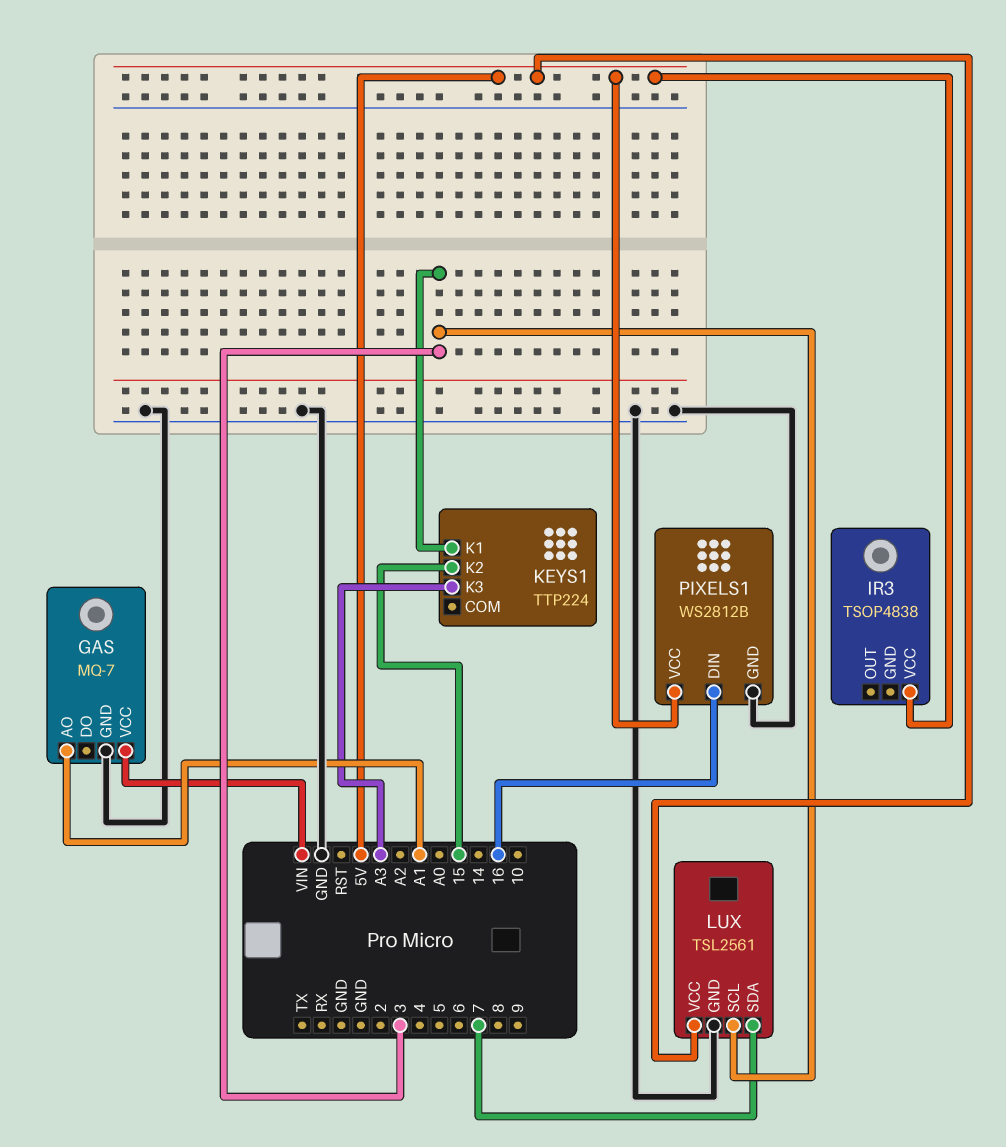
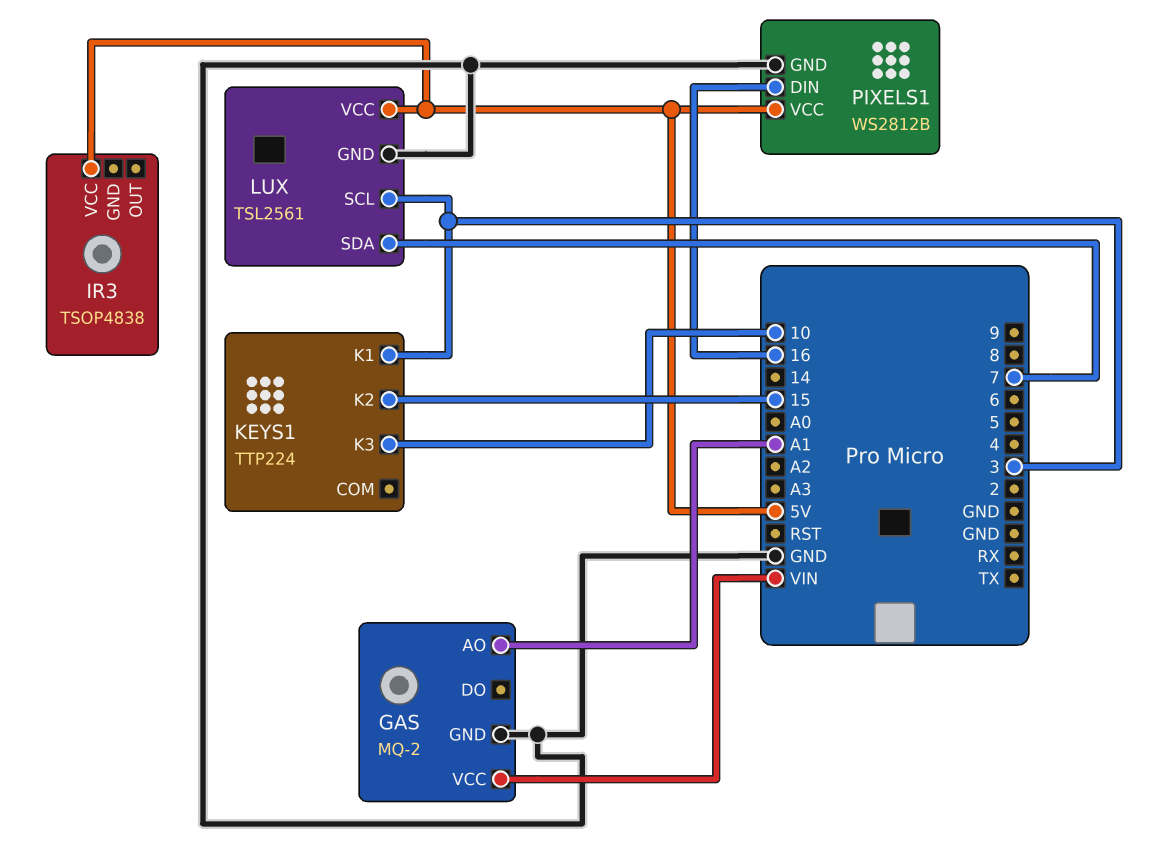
GAS: MQ-7 -> MQ-2
KEYS1 pin K3: A3 -> 10

